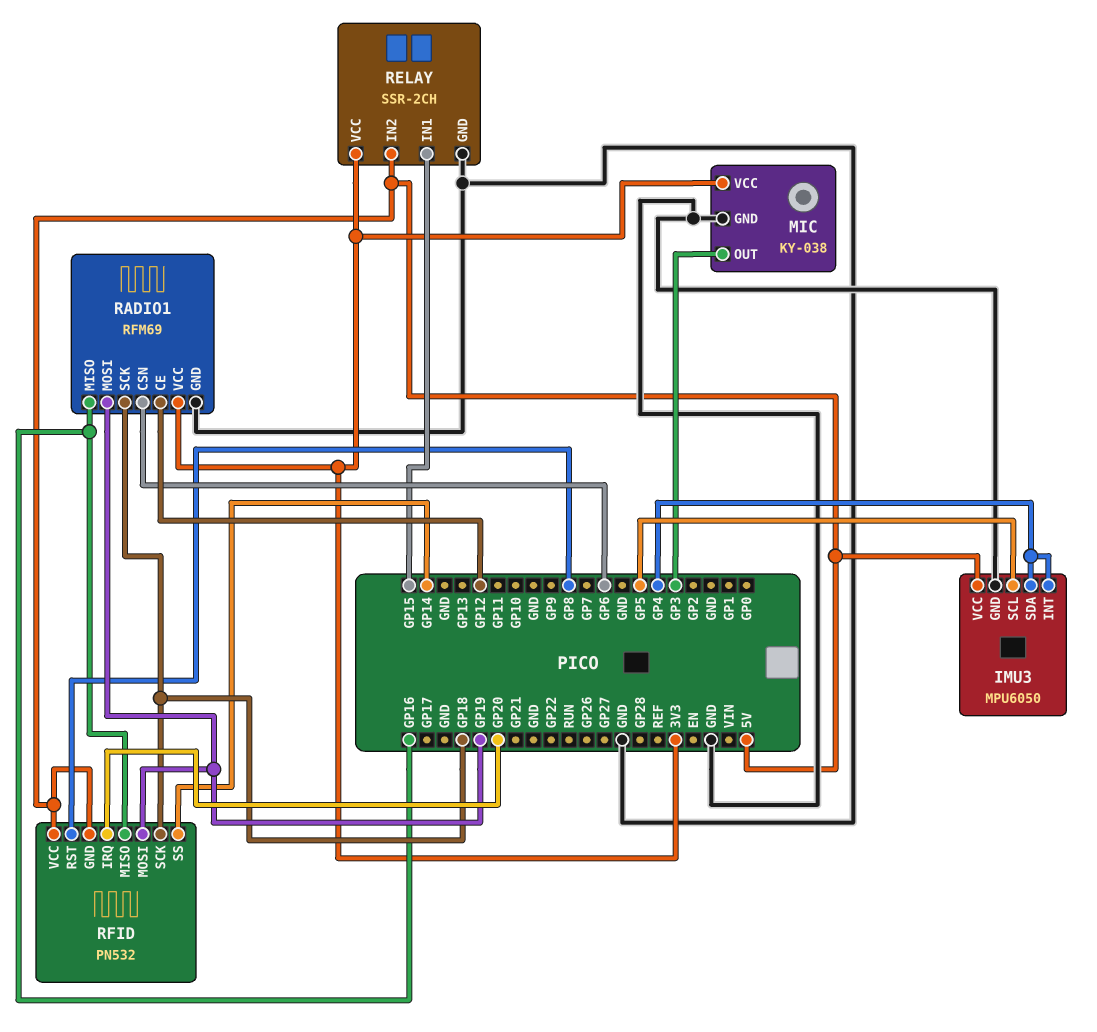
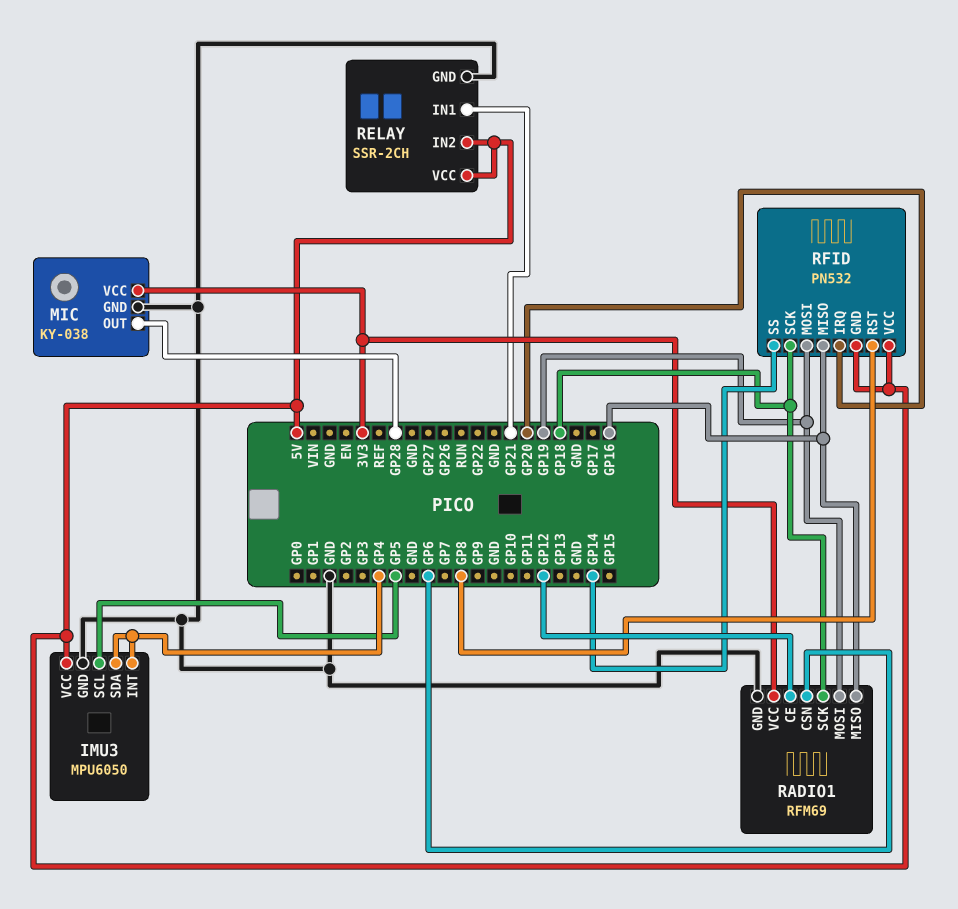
MIC pin OUT: GP3 -> GP28
RELAY pin IN1: GP15 -> GP21
RELAY pin VCC: 3V3 -> 5V

